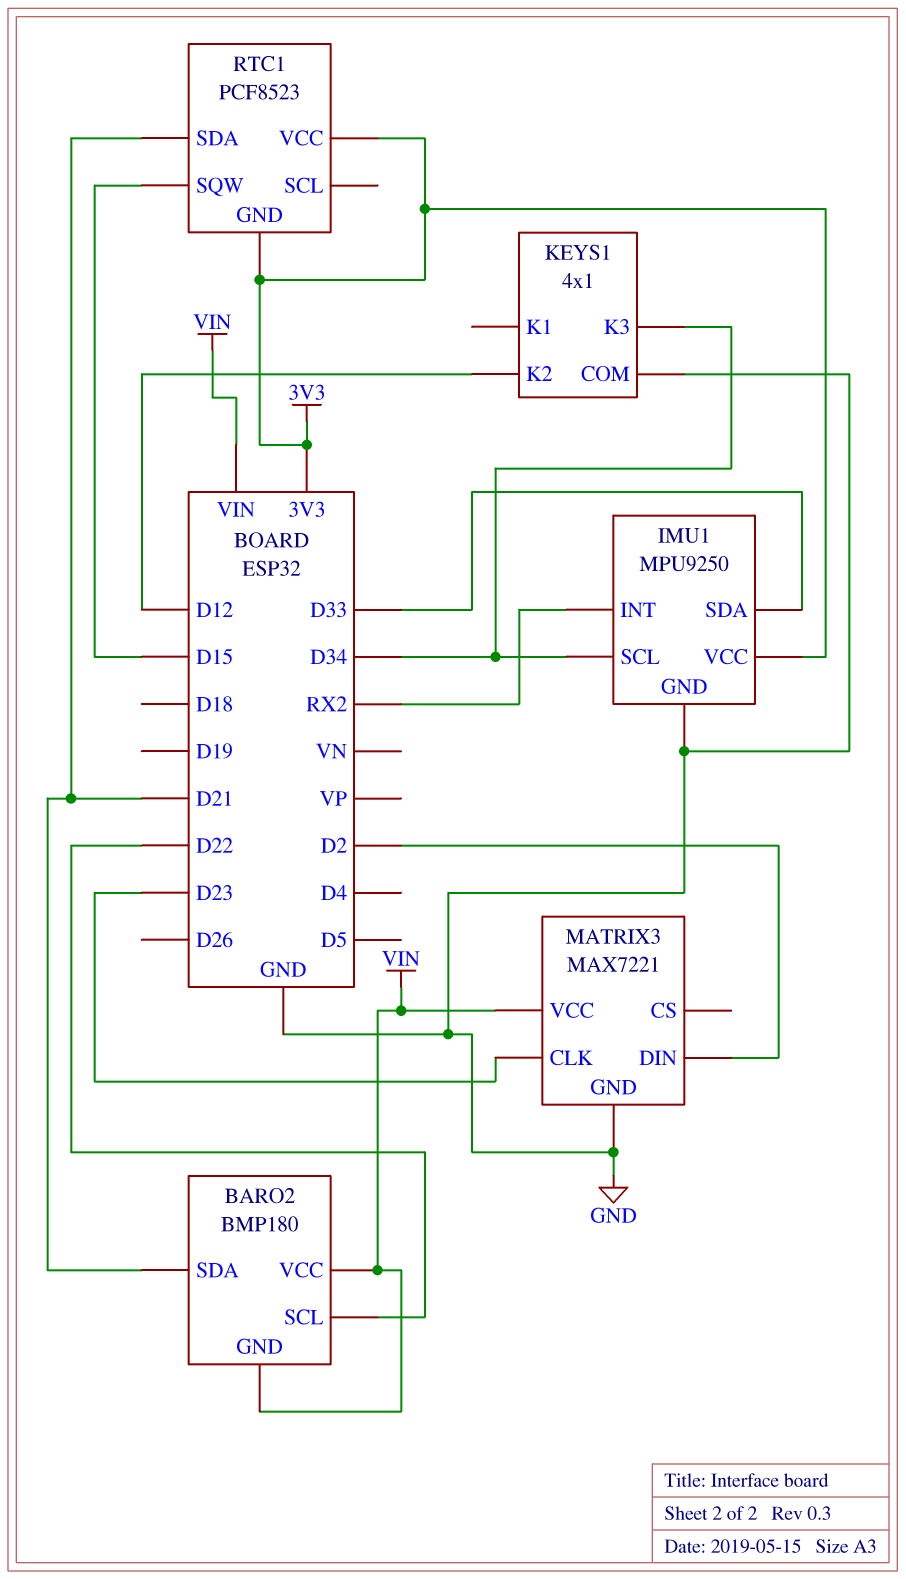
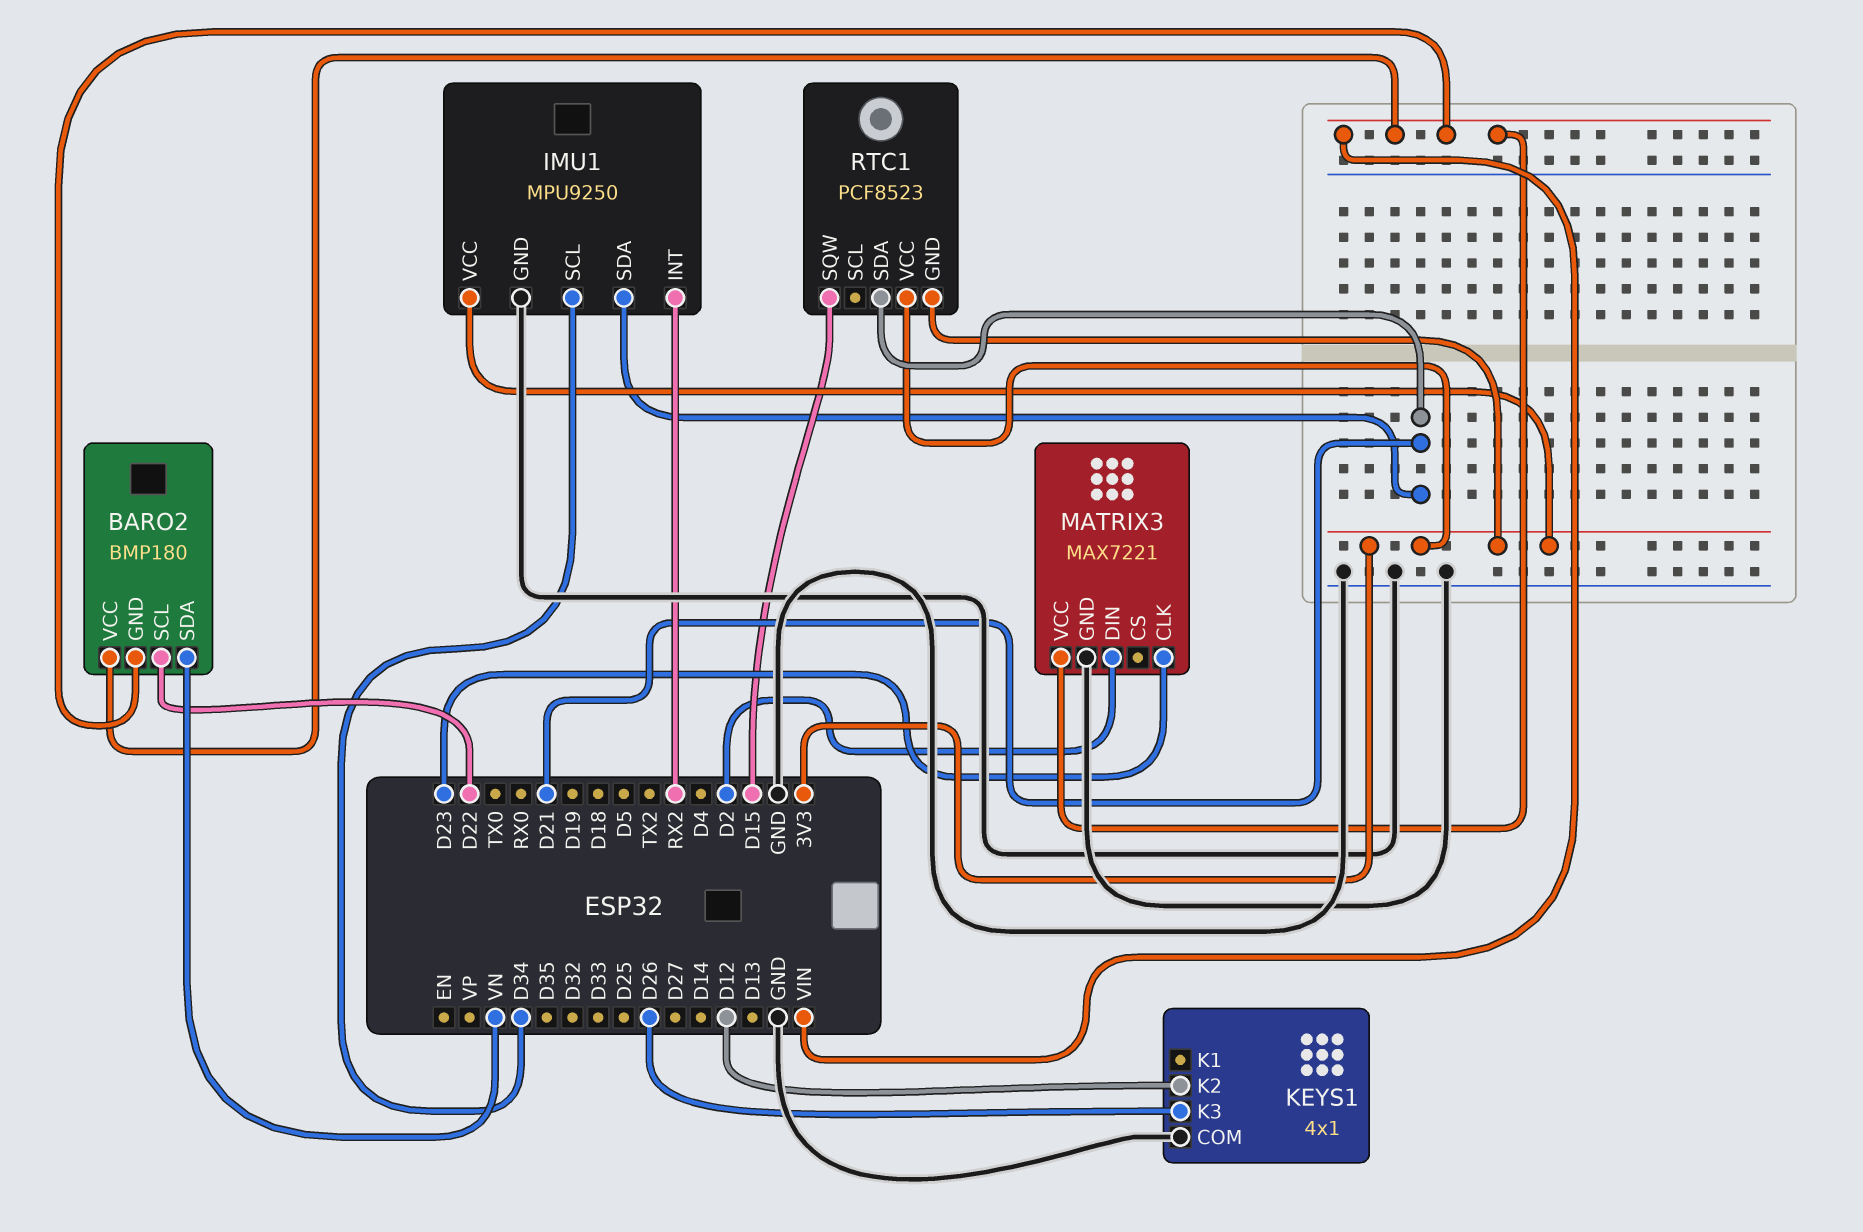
BARO2 pin SDA: D21 -> VN
IMU1 pin SDA: D33 -> D21
KEYS1 pin K3: D34 -> D26

